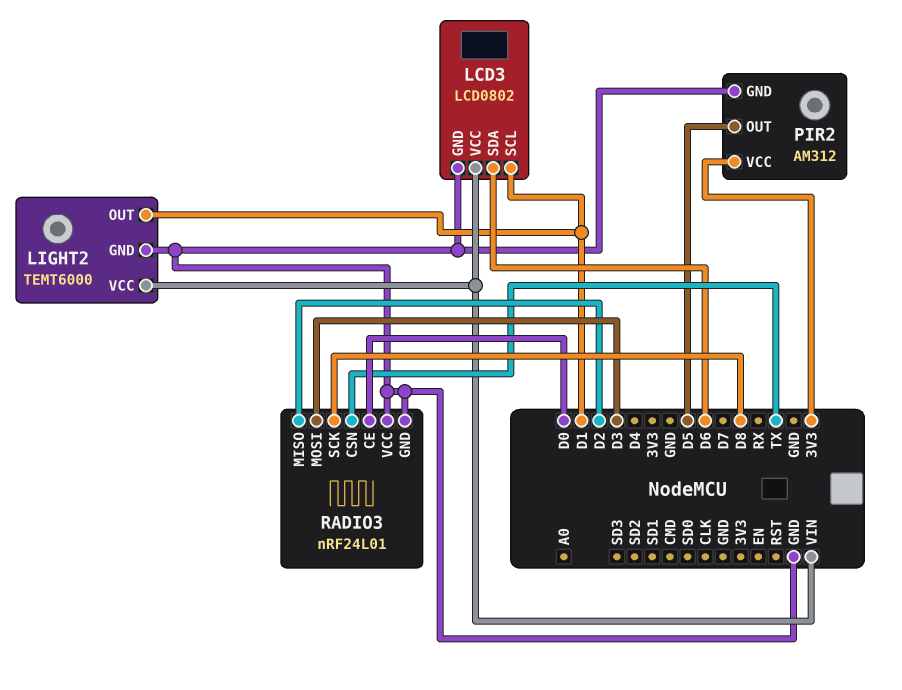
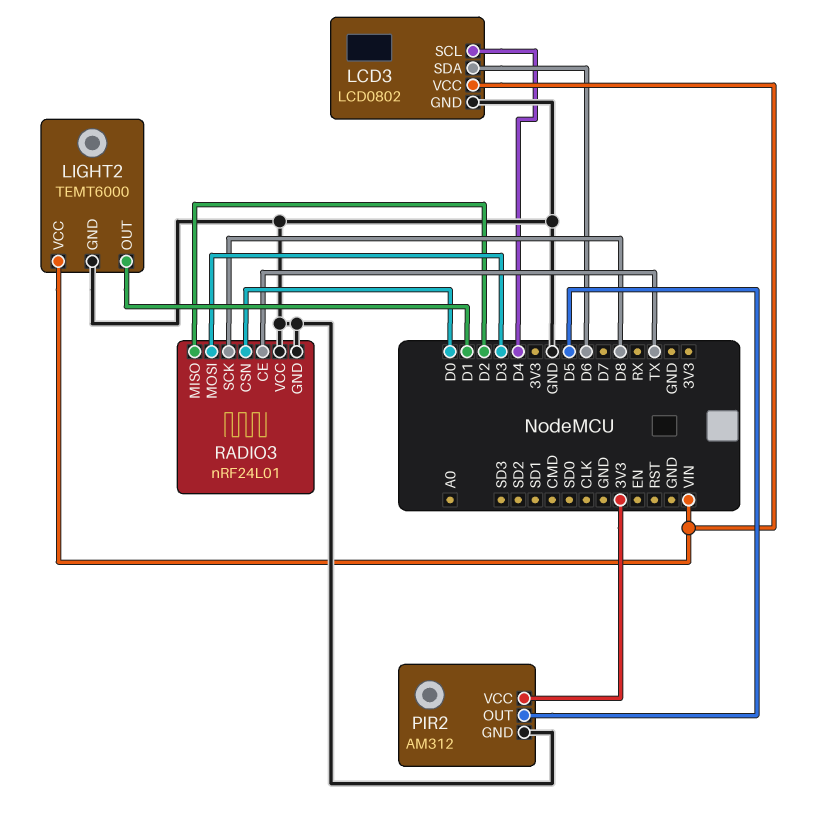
LCD3 pin SCL: D1 -> D4
RADIO3 pin CE: D0 -> TX
RADIO3 pin CSN: TX -> D0

